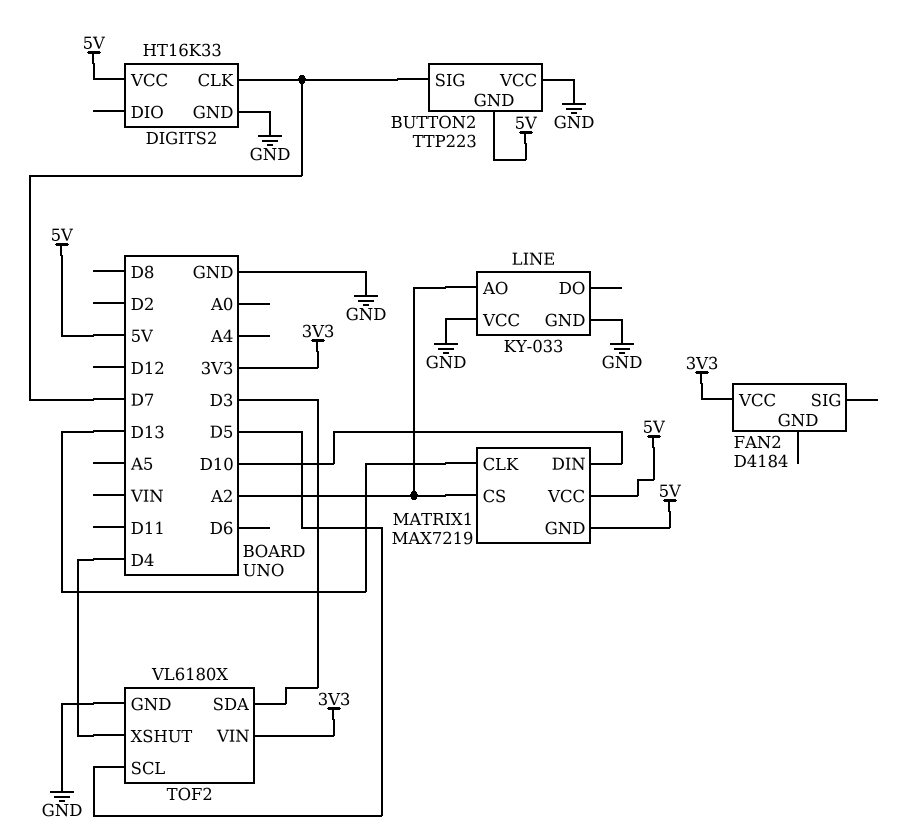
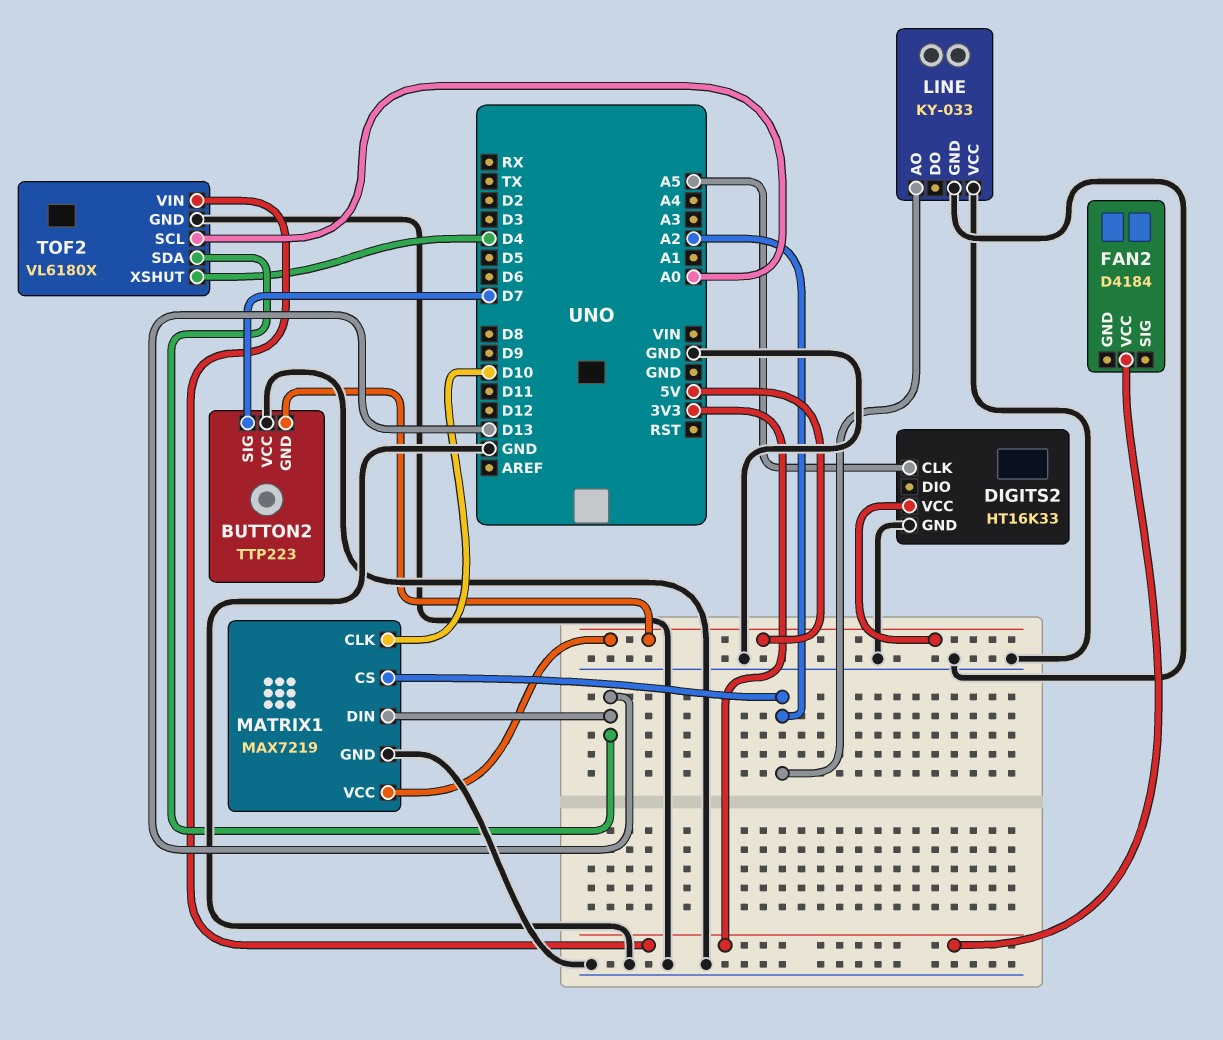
DIGITS2 pin CLK: D7 -> A5
MATRIX1 pin CLK: D13 -> D10
MATRIX1 pin DIN: D10 -> D13
MATRIX1 pin GND: 5V -> GND
TOF2 pin SCL: D5 -> A0
TOF2 pin SDA: D3 -> D13

